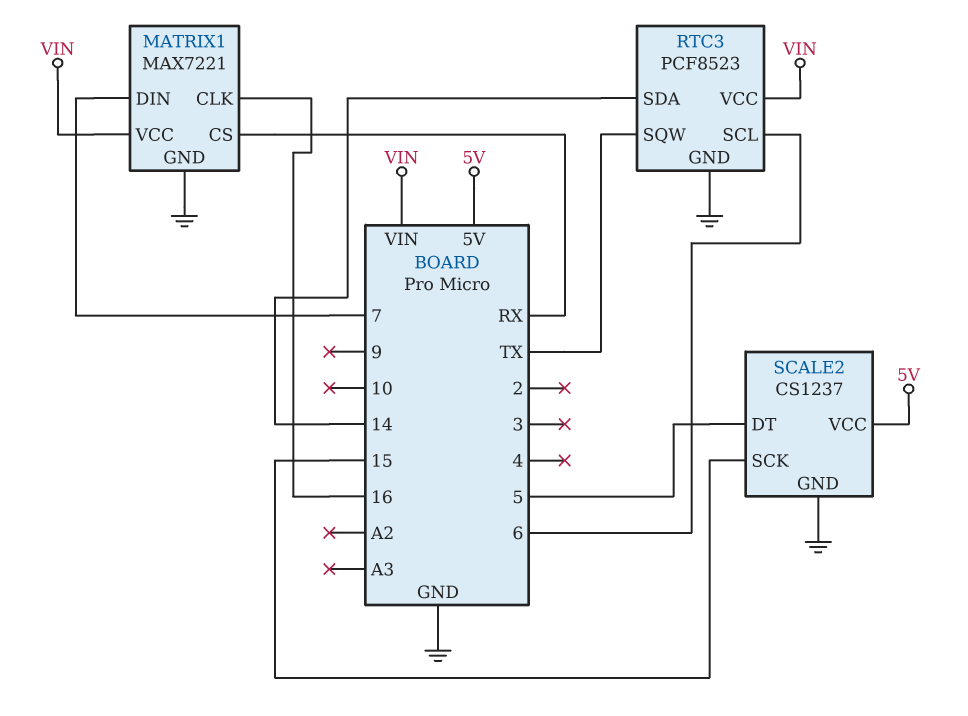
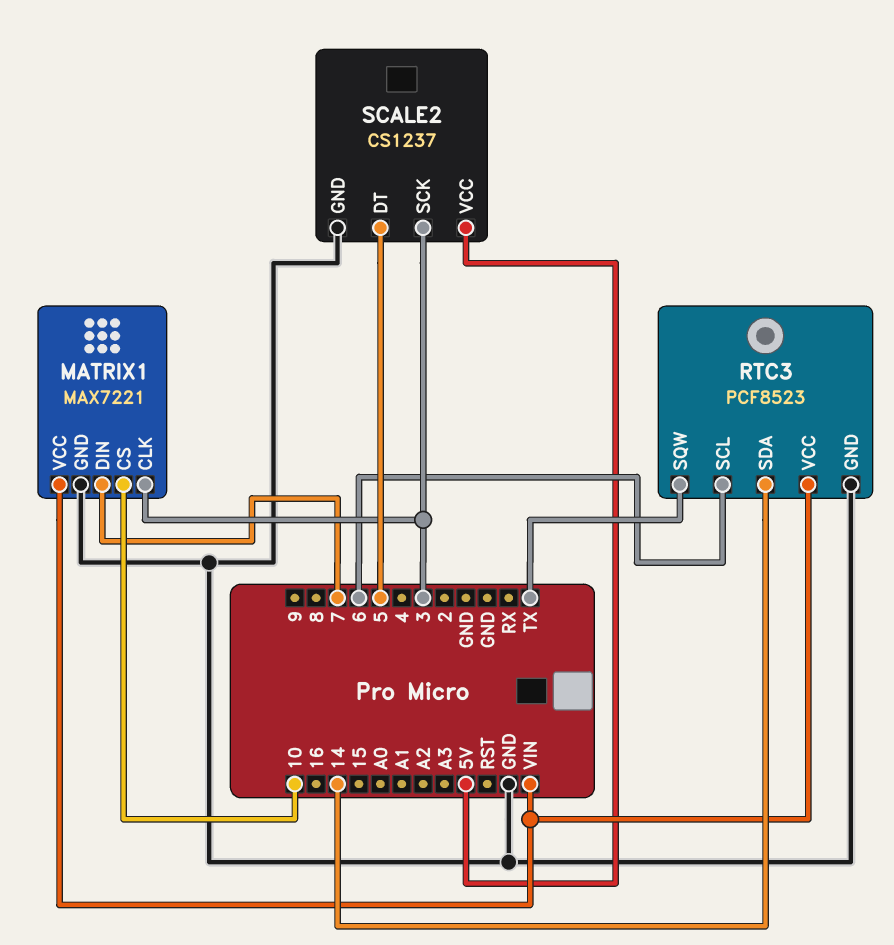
MATRIX1 pin CLK: 16 -> 3
MATRIX1 pin CS: RX -> 10
SCALE2 pin SCK: 15 -> 3

